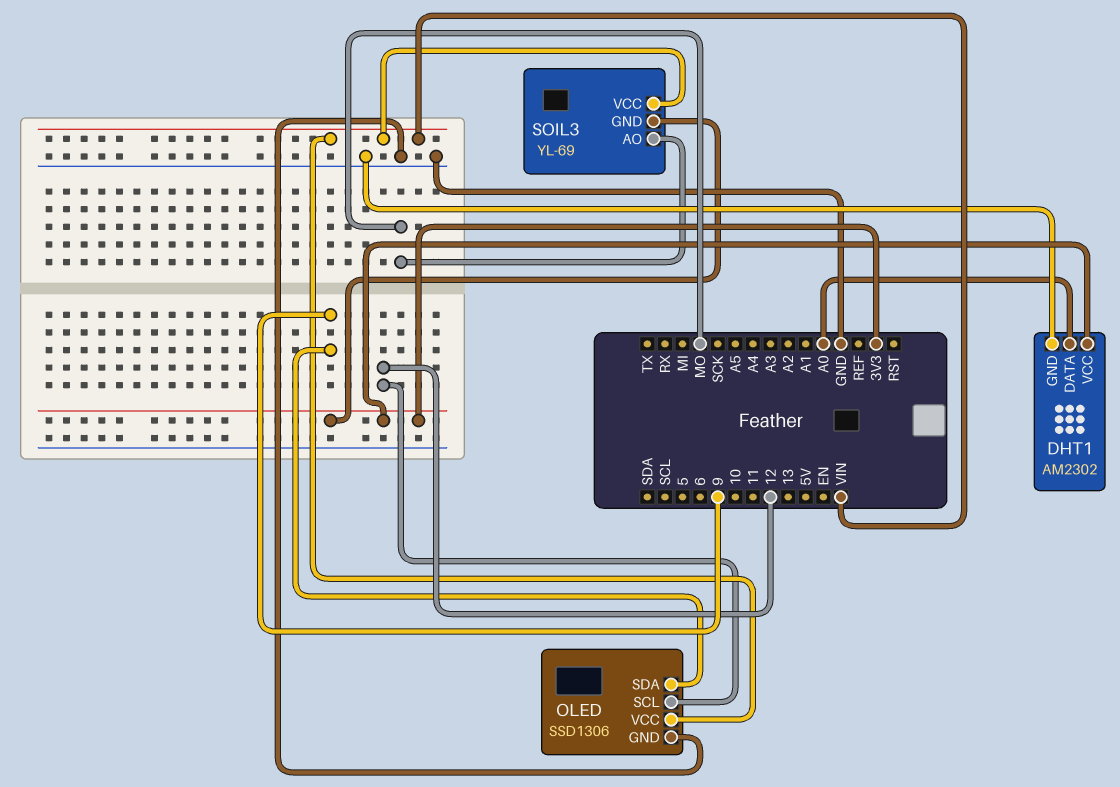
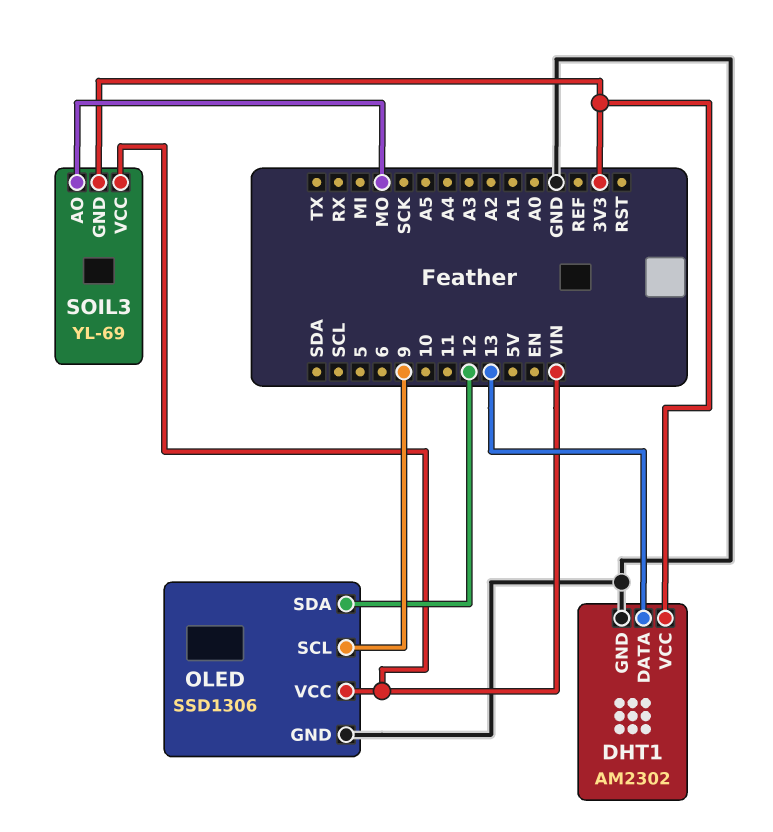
DHT1 pin DATA: A0 -> 13
OLED pin SCL: 12 -> 9
OLED pin SDA: 9 -> 12

